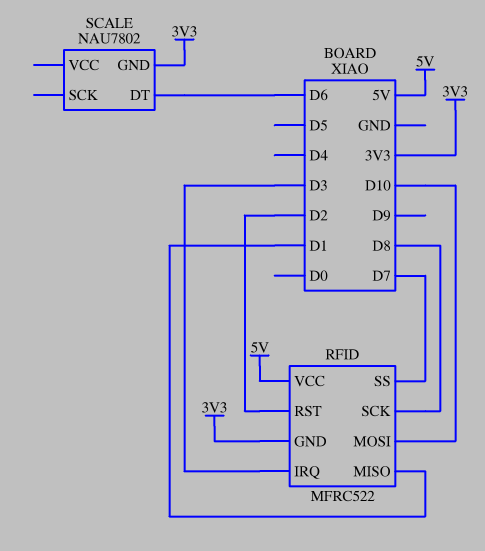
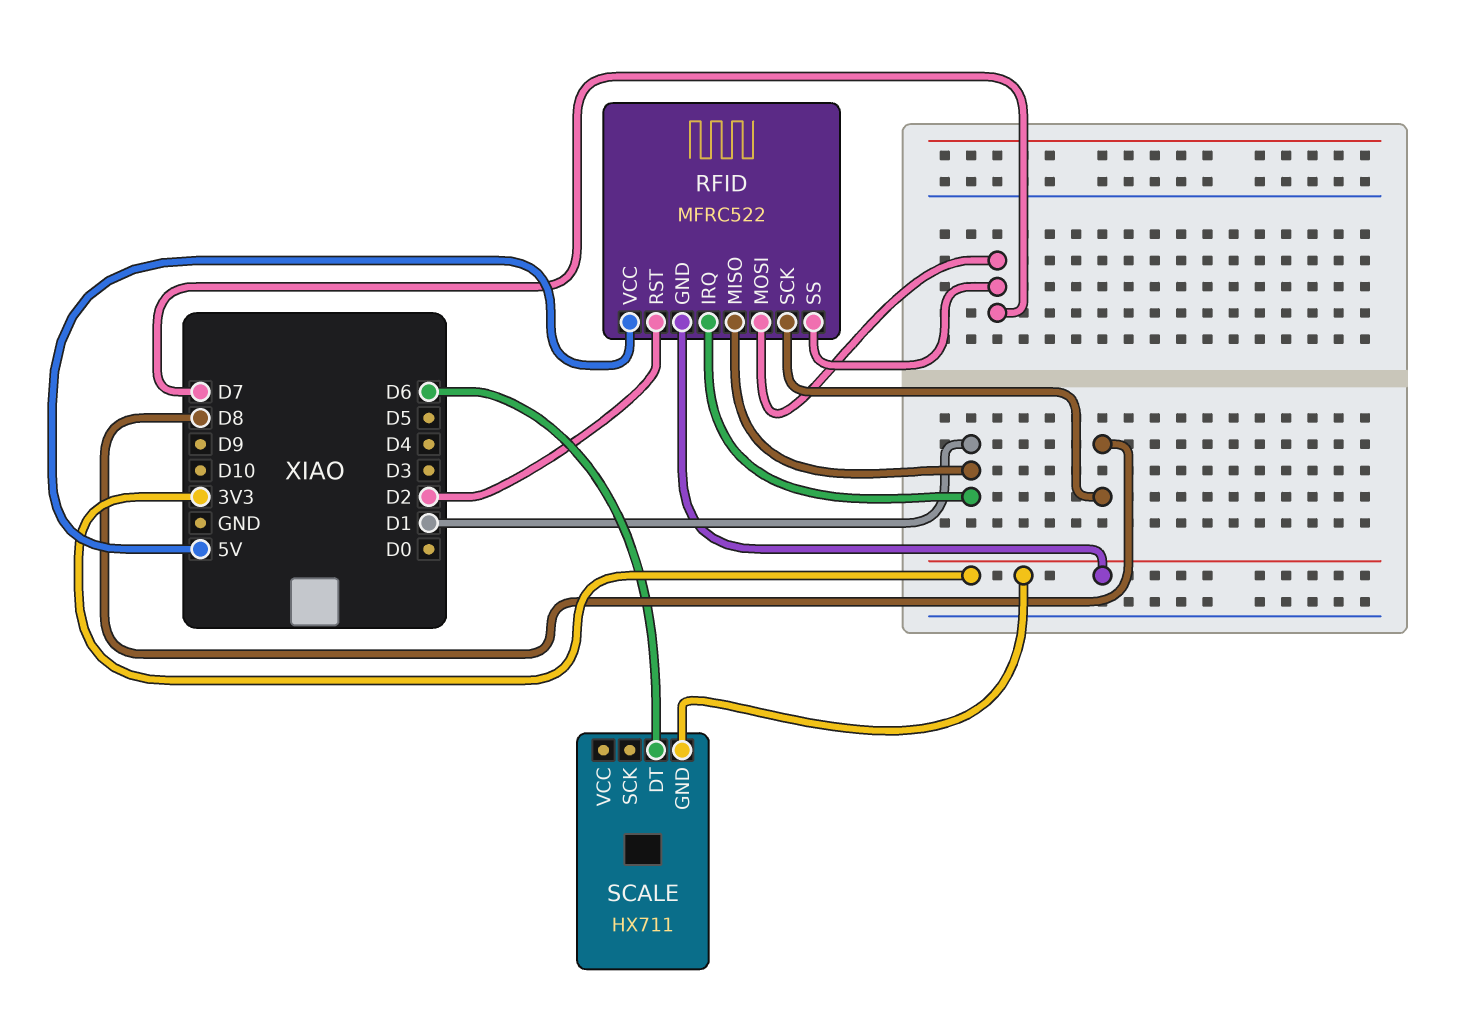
RFID pin IRQ: D3 -> D1
RFID pin MOSI: D10 -> D7
SCALE: NAU7802 -> HX711

